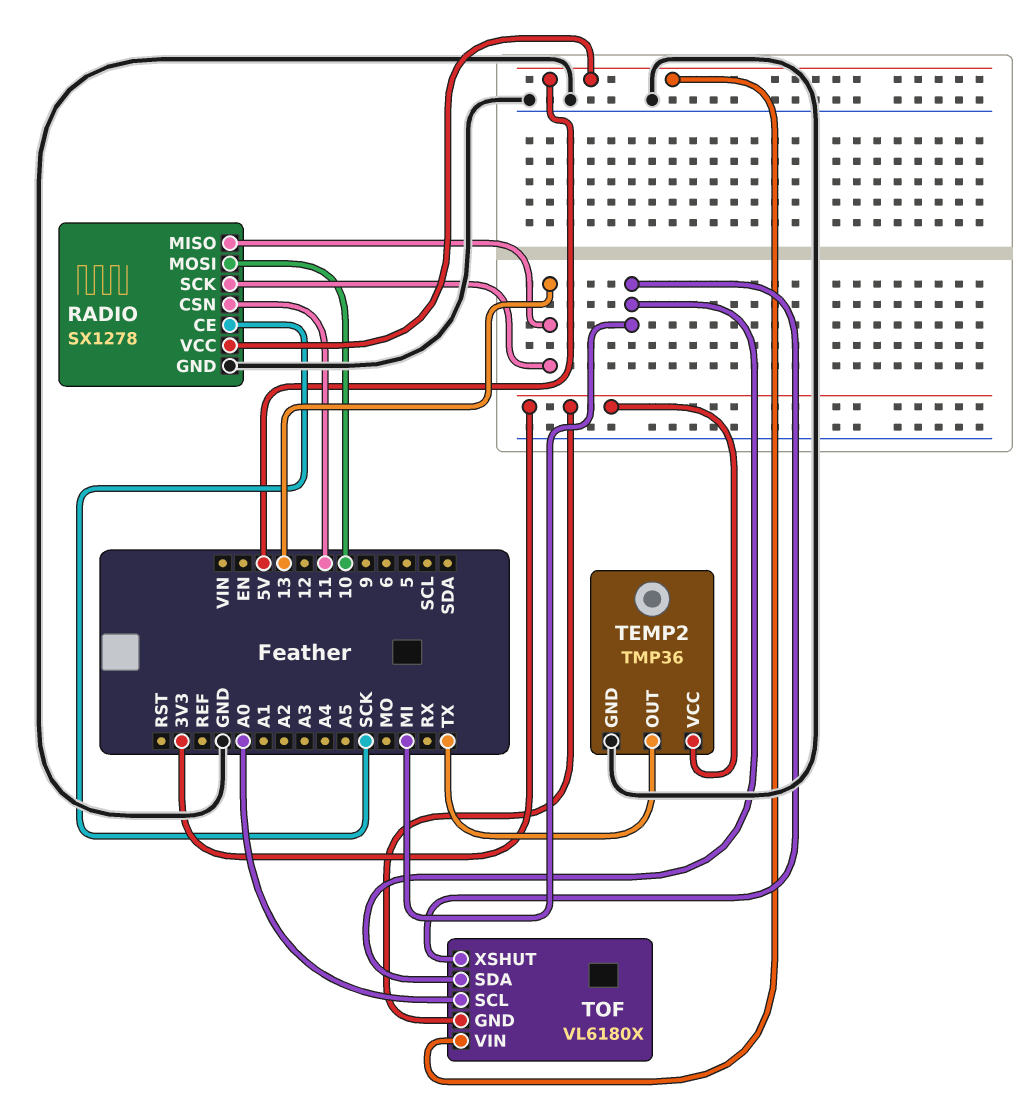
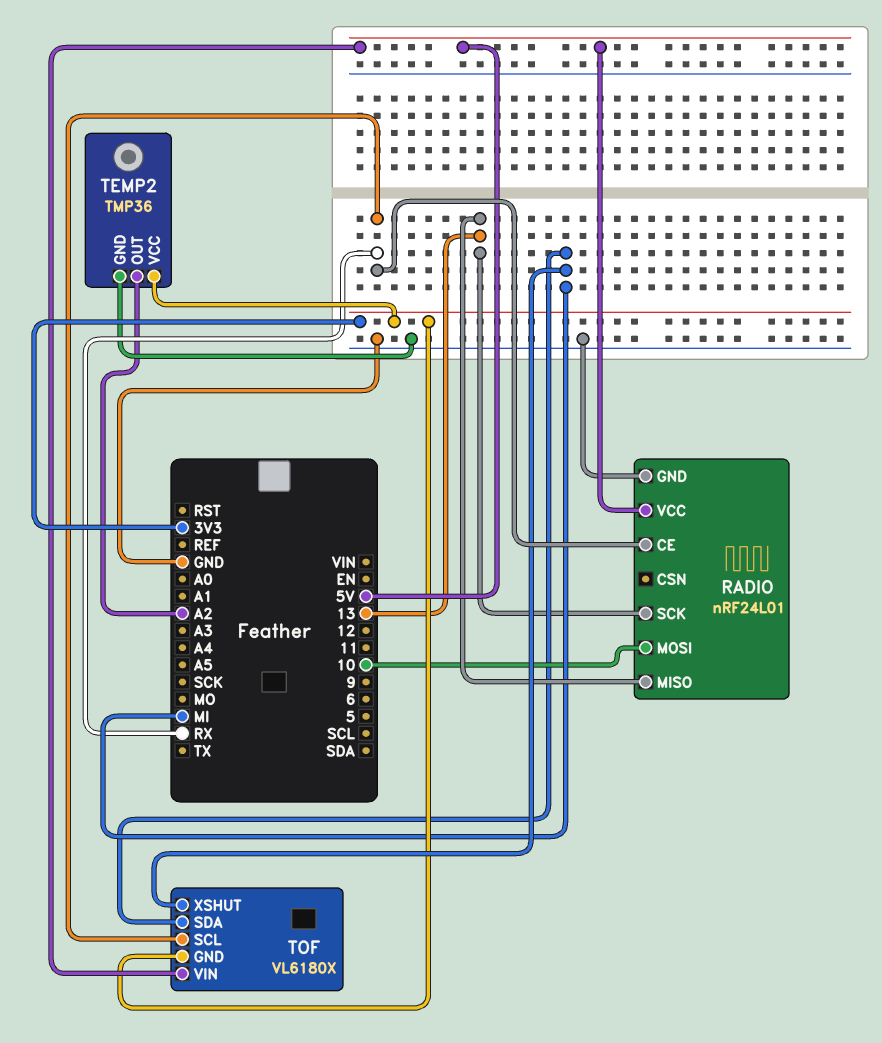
RADIO: SX1278 -> nRF24L01
RADIO pin CE: SCK -> RX
RADIO pin CSN: 11 -> none
TEMP2 pin OUT: TX -> A2
TOF pin SCL: A0 -> RX

